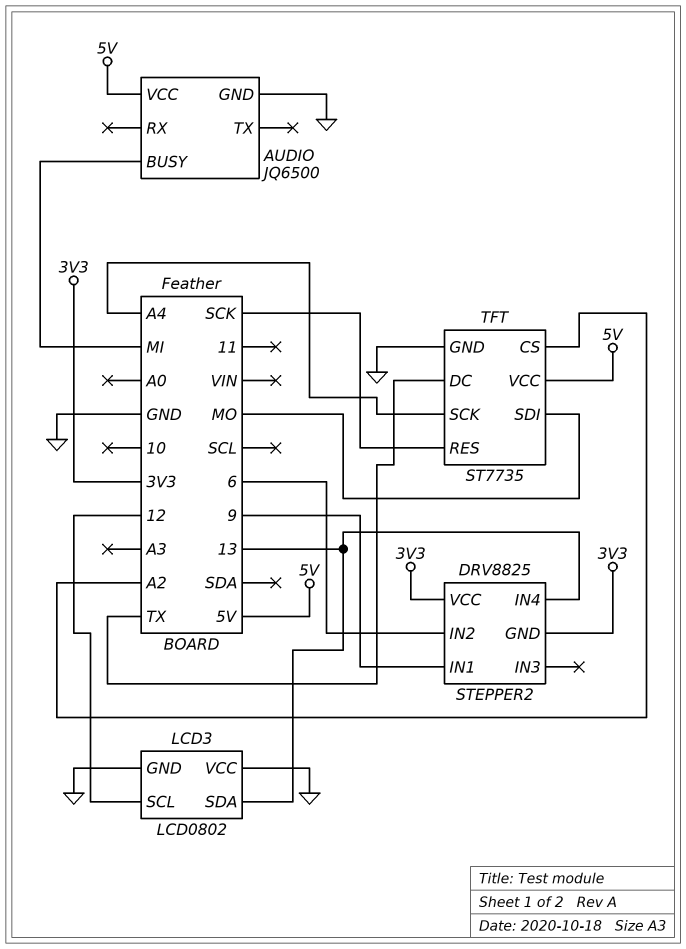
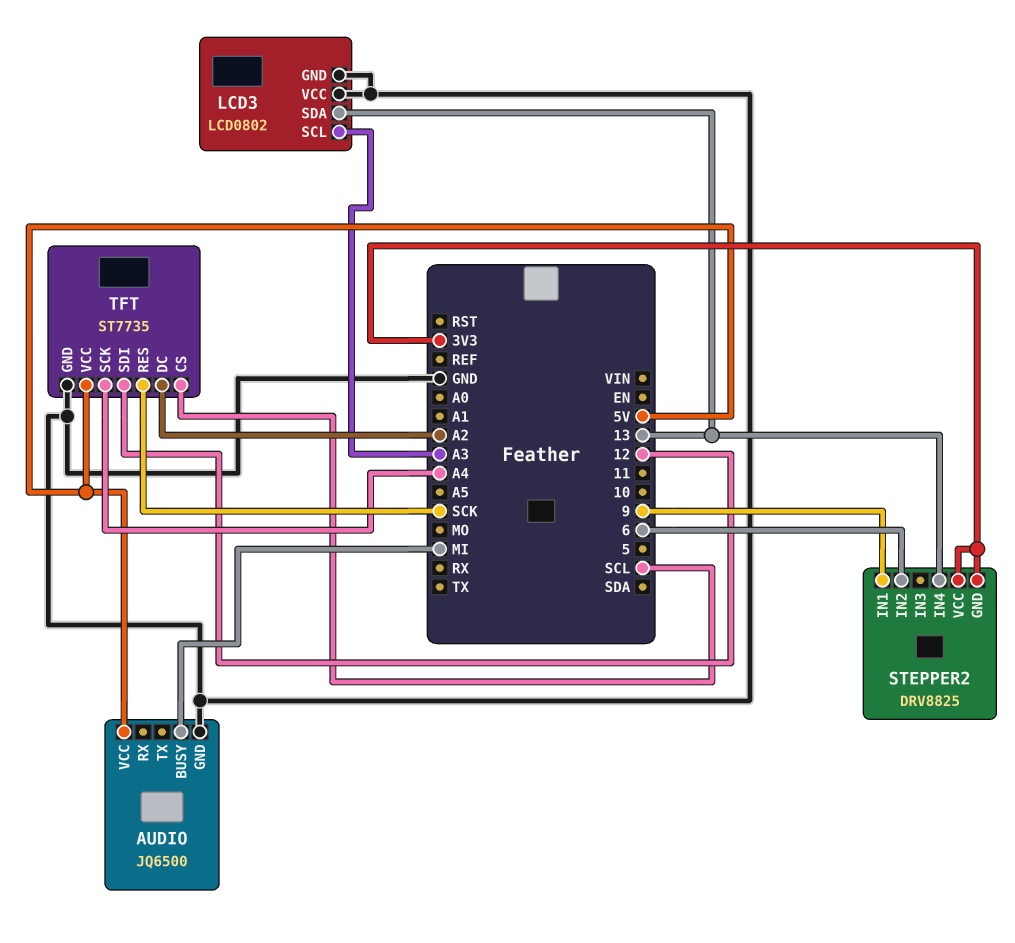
LCD3 pin SCL: 12 -> A3
TFT pin CS: A2 -> SCL
TFT pin DC: TX -> A2
TFT pin SDI: MO -> 12

